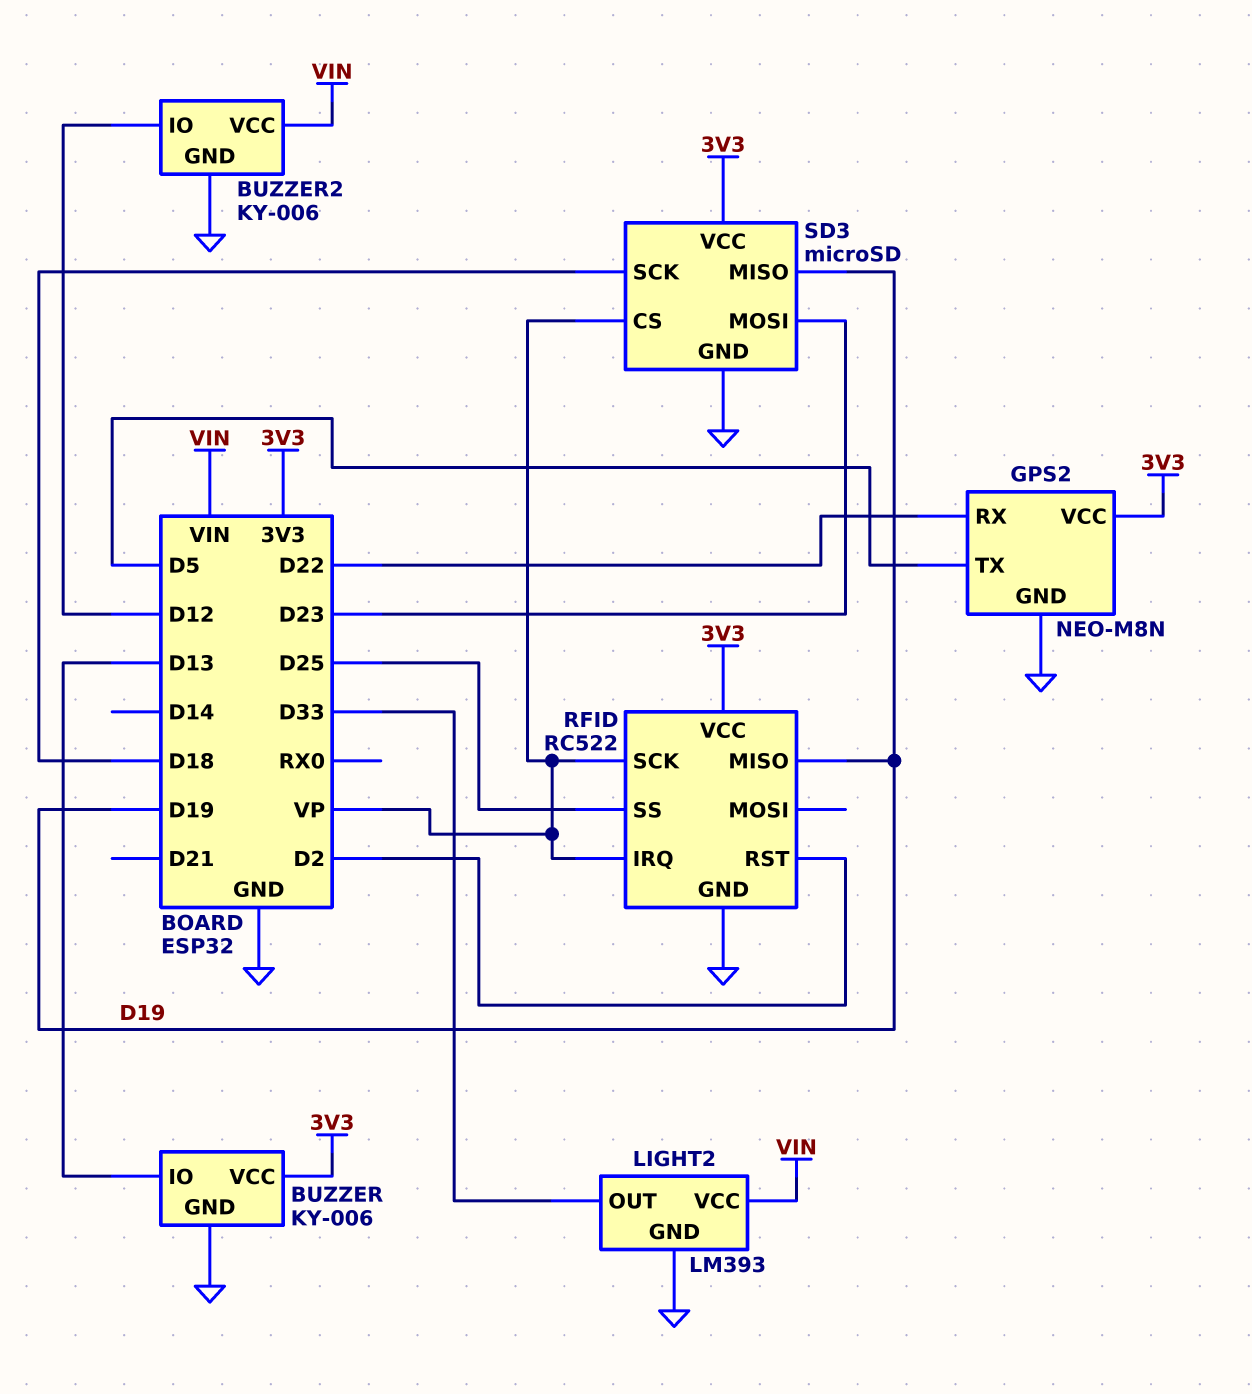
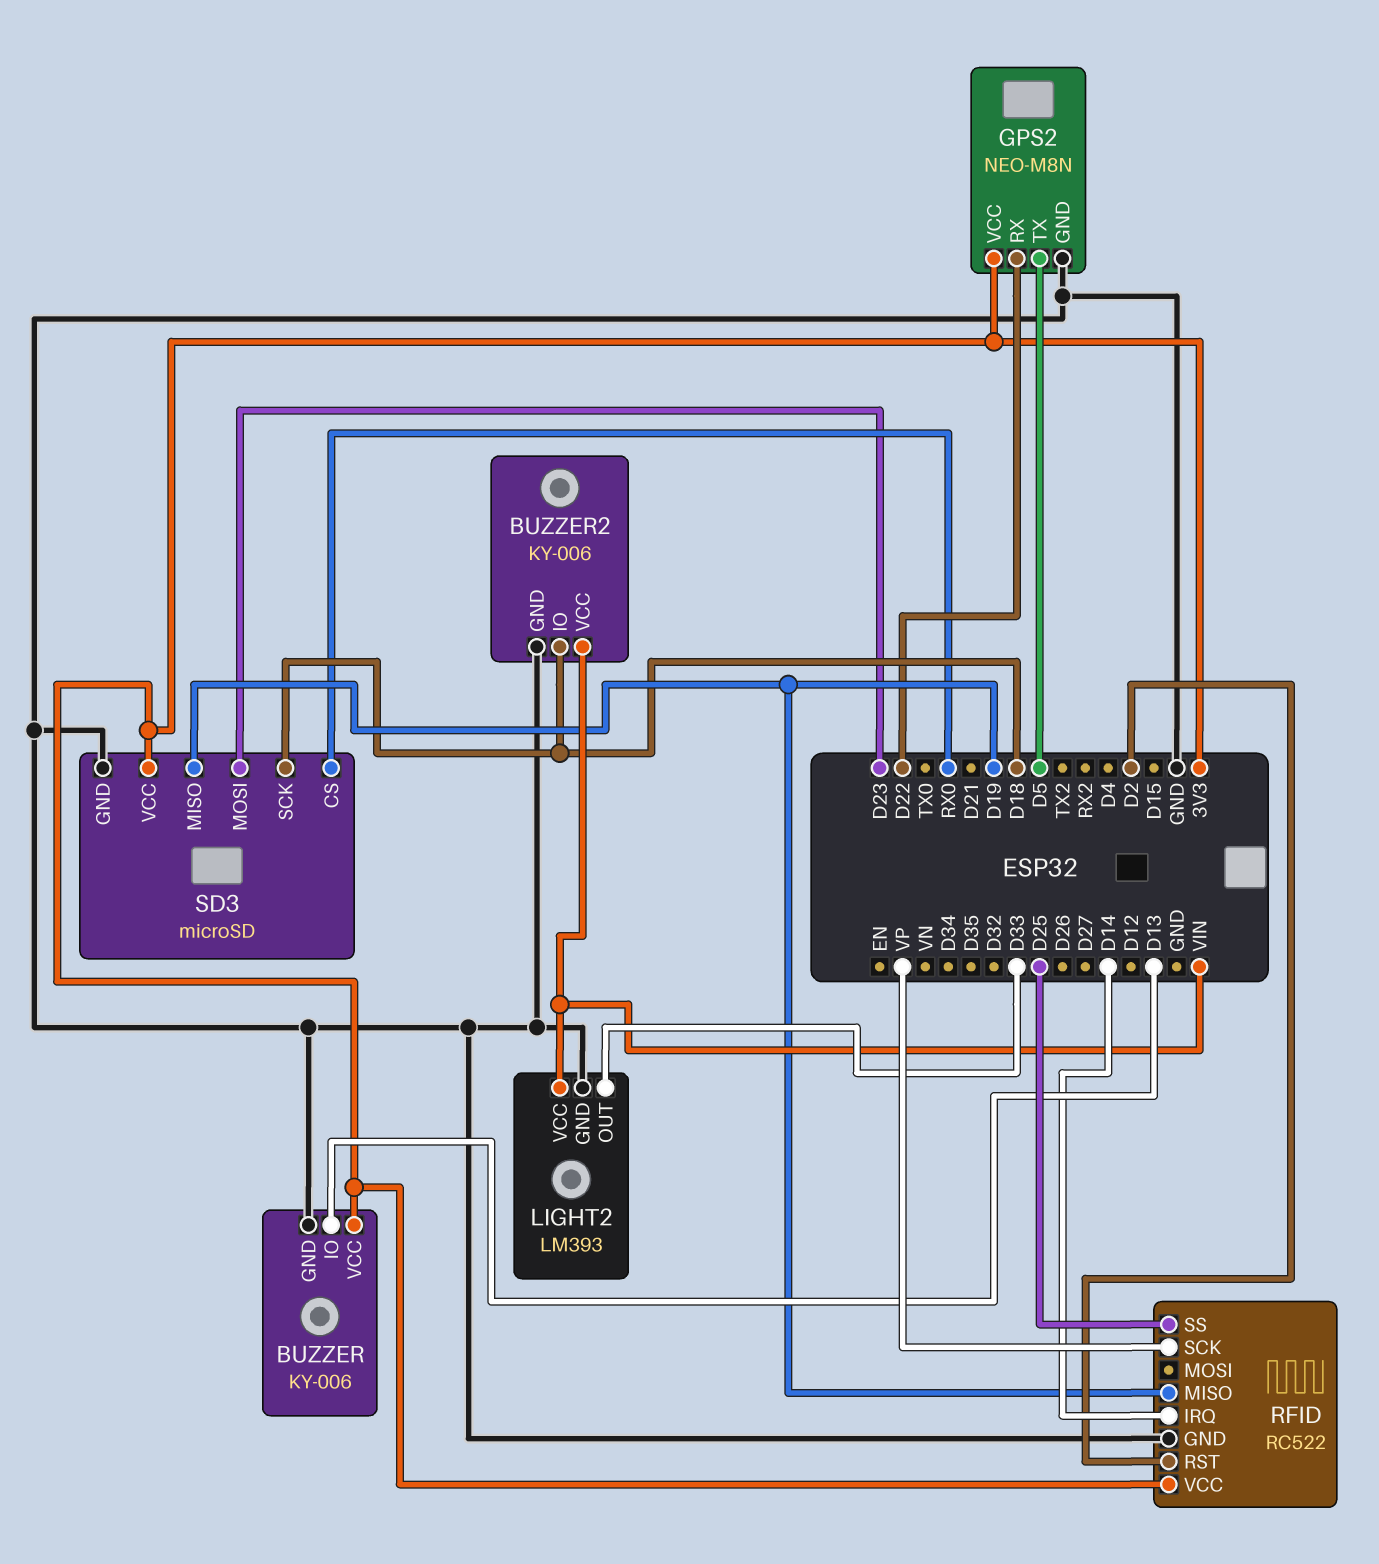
BUZZER2 pin IO: D12 -> D18
RFID pin IRQ: VP -> D14
SD3 pin CS: VP -> RX0

